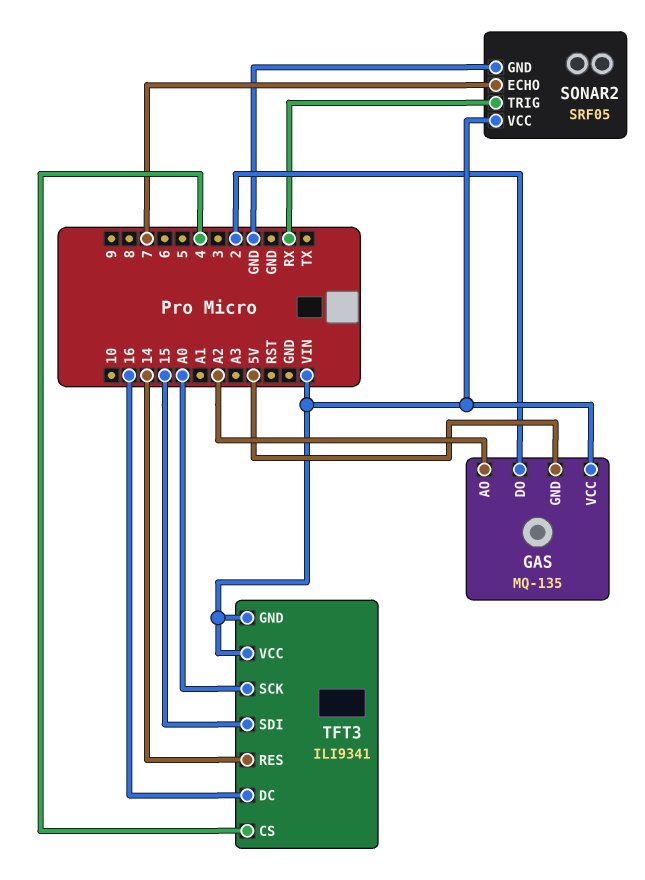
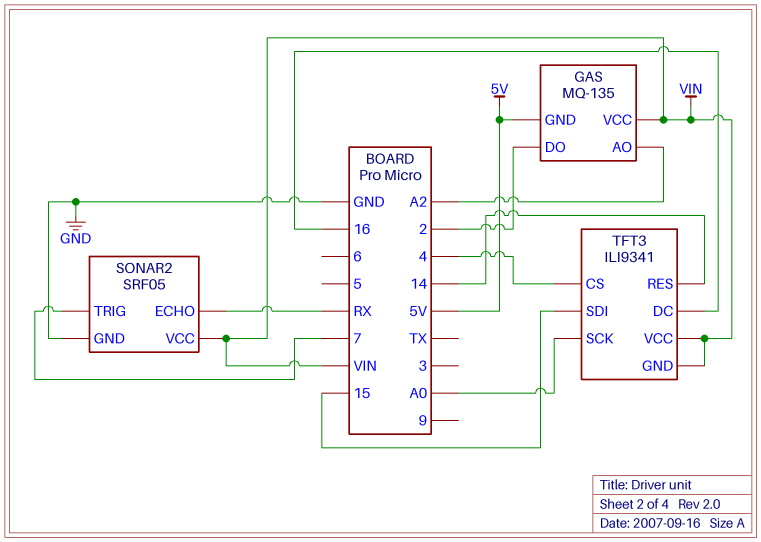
SONAR2 pin ECHO: 7 -> RX
SONAR2 pin TRIG: RX -> 7

